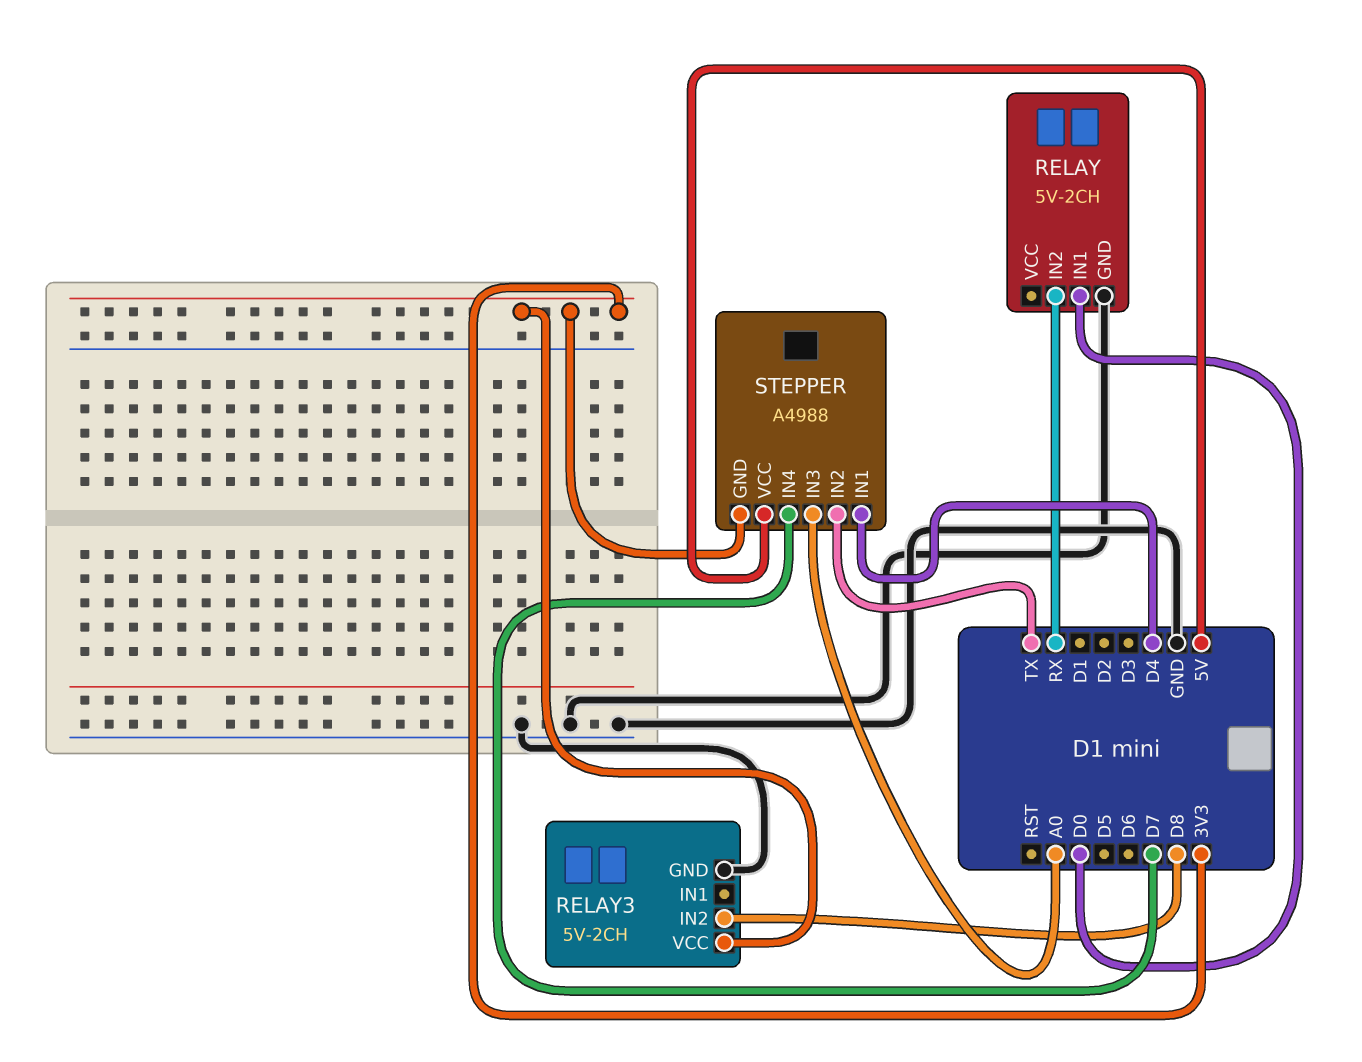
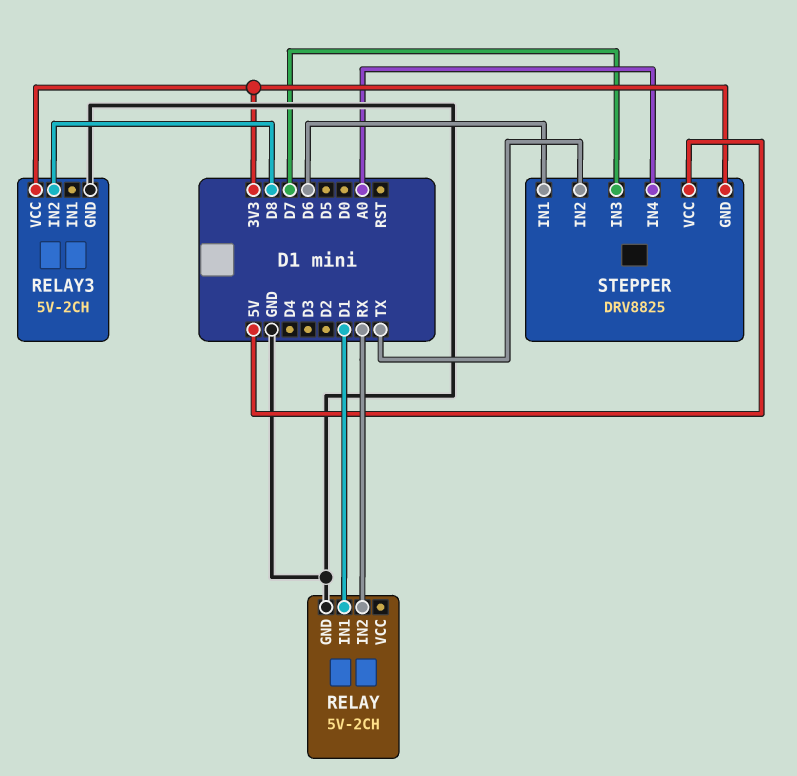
RELAY pin IN1: D0 -> D1
STEPPER: A4988 -> DRV8825
STEPPER pin IN1: D4 -> D6
STEPPER pin IN3: A0 -> D7
STEPPER pin IN4: D7 -> A0

